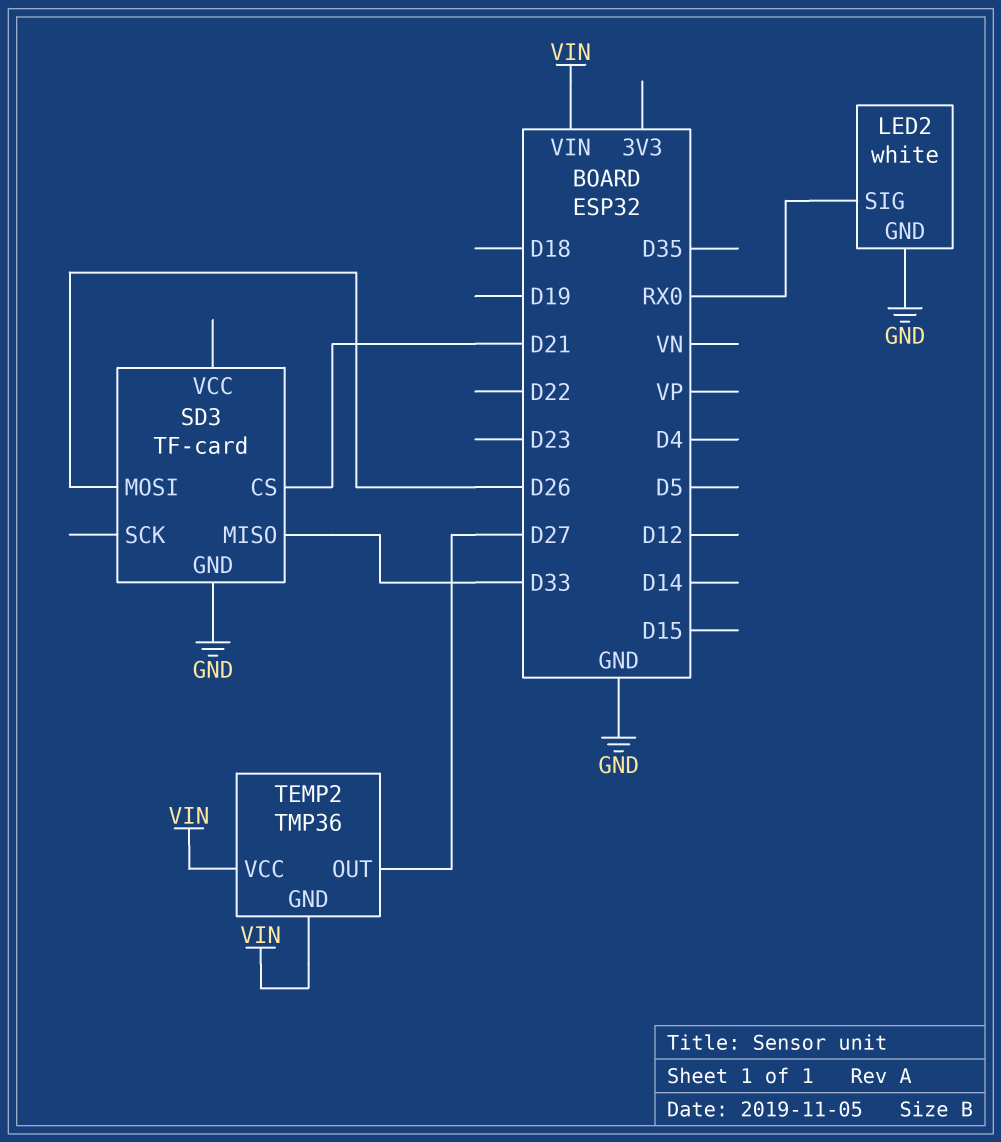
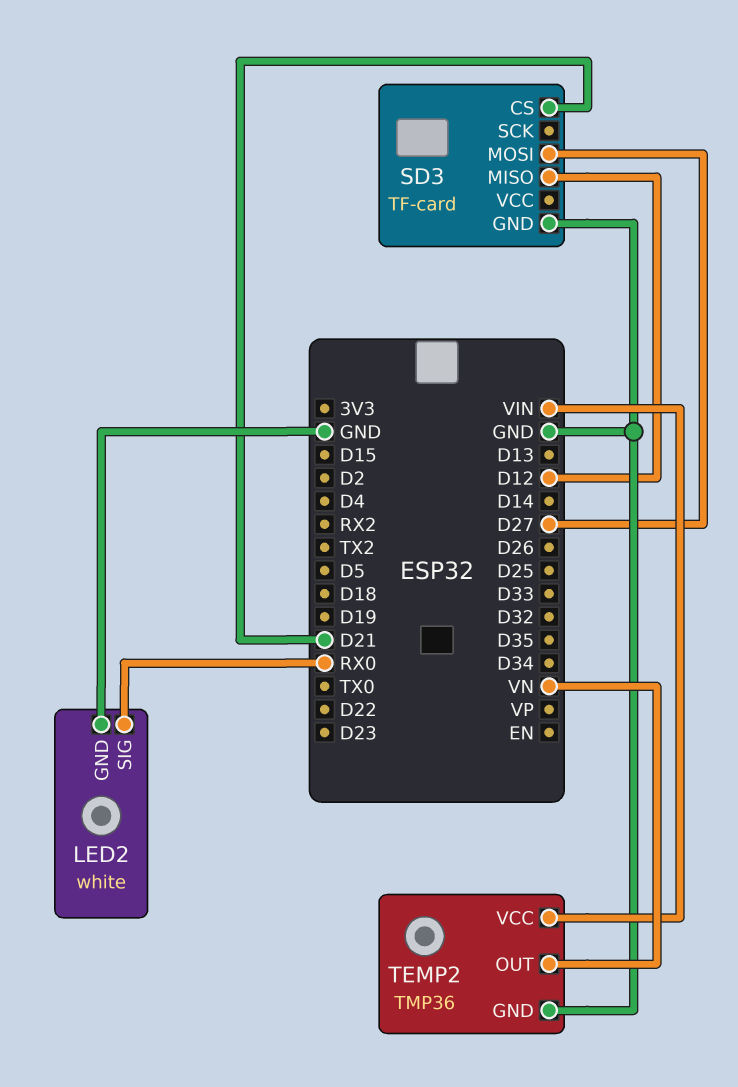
SD3 pin MISO: D33 -> D12
SD3 pin MOSI: D26 -> D27
TEMP2 pin GND: VIN -> GND
TEMP2 pin OUT: D27 -> VN

